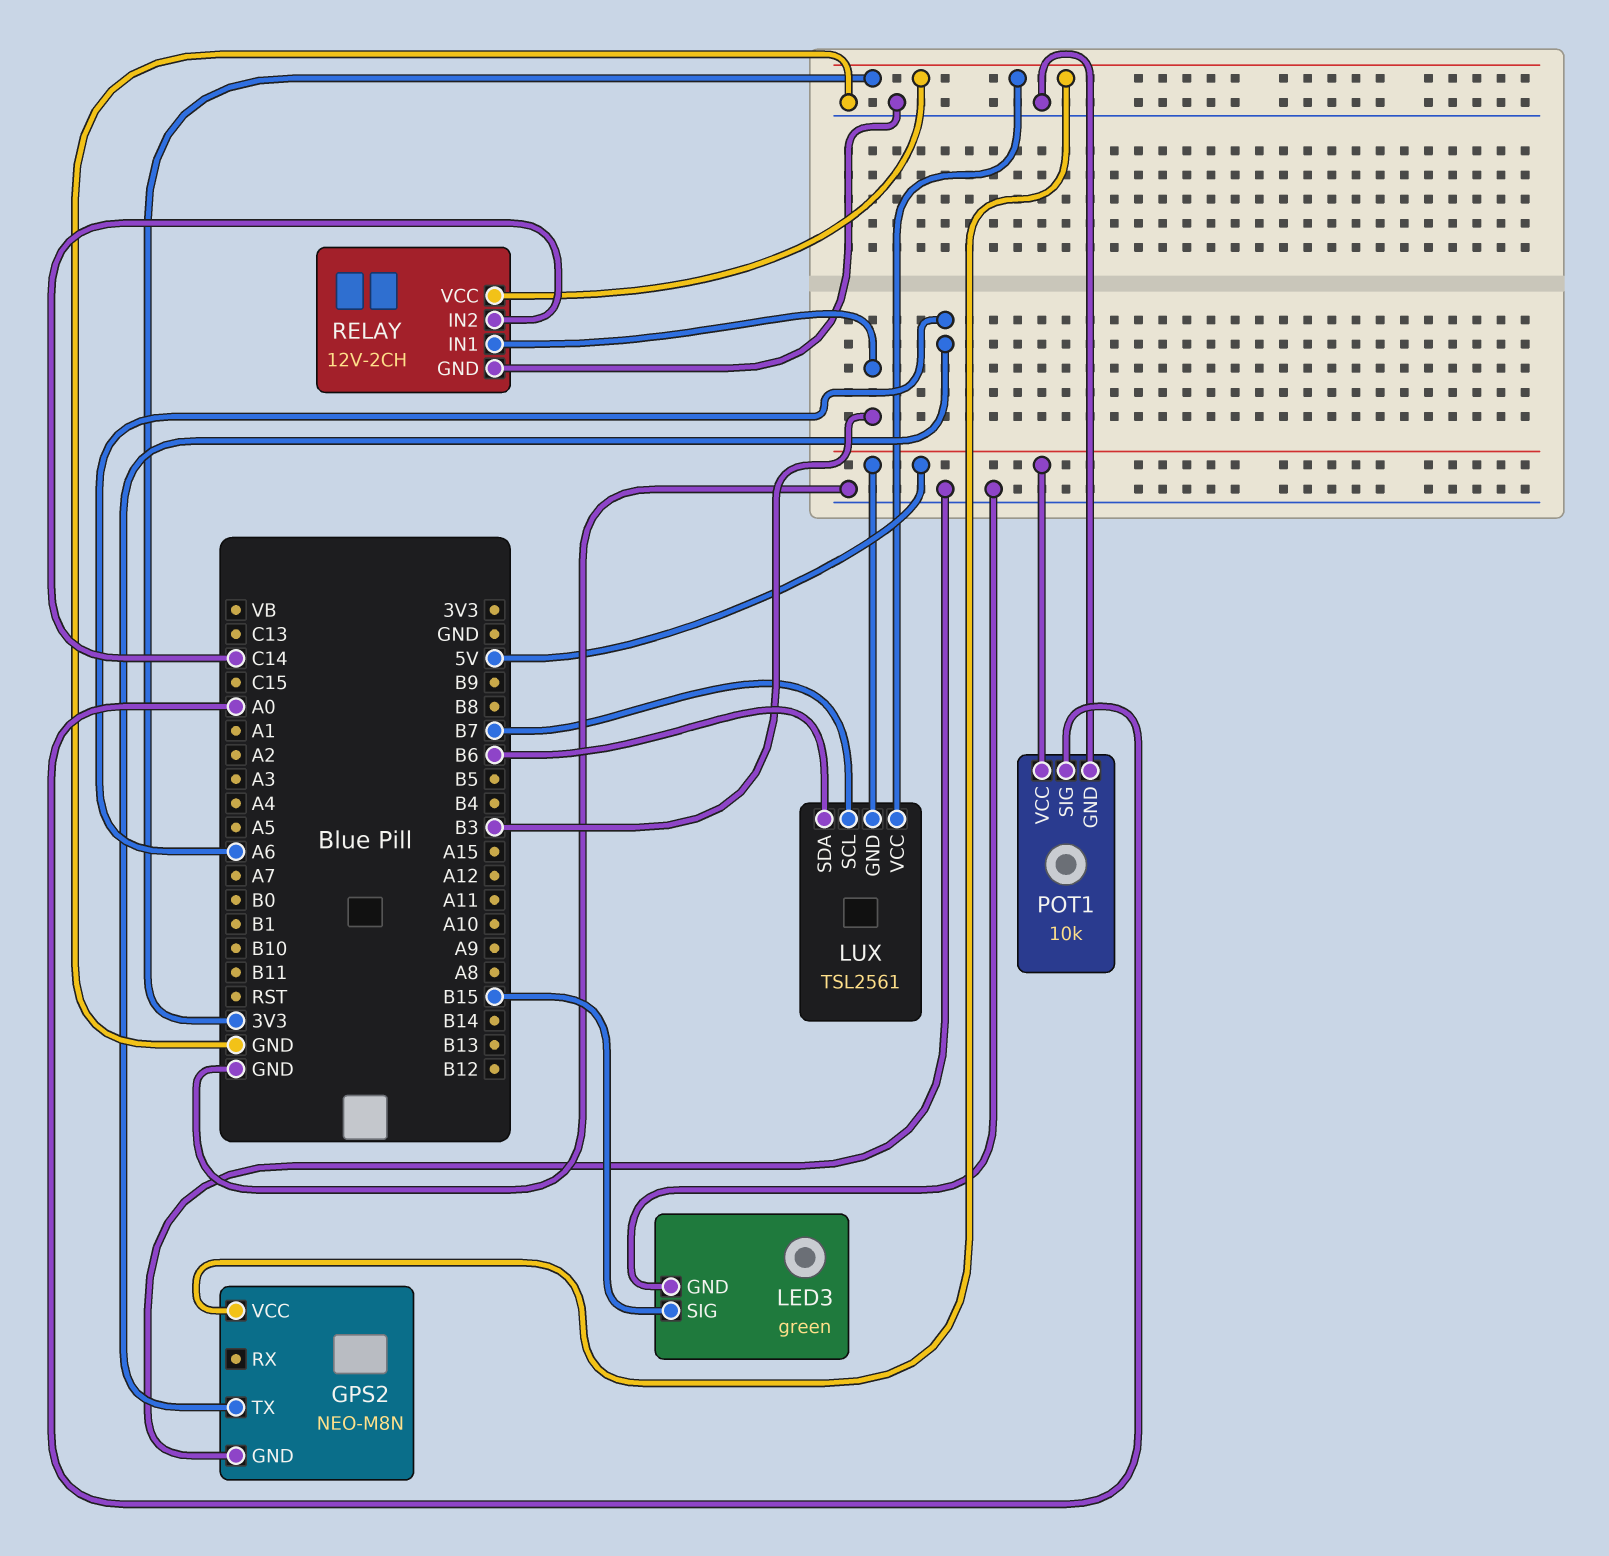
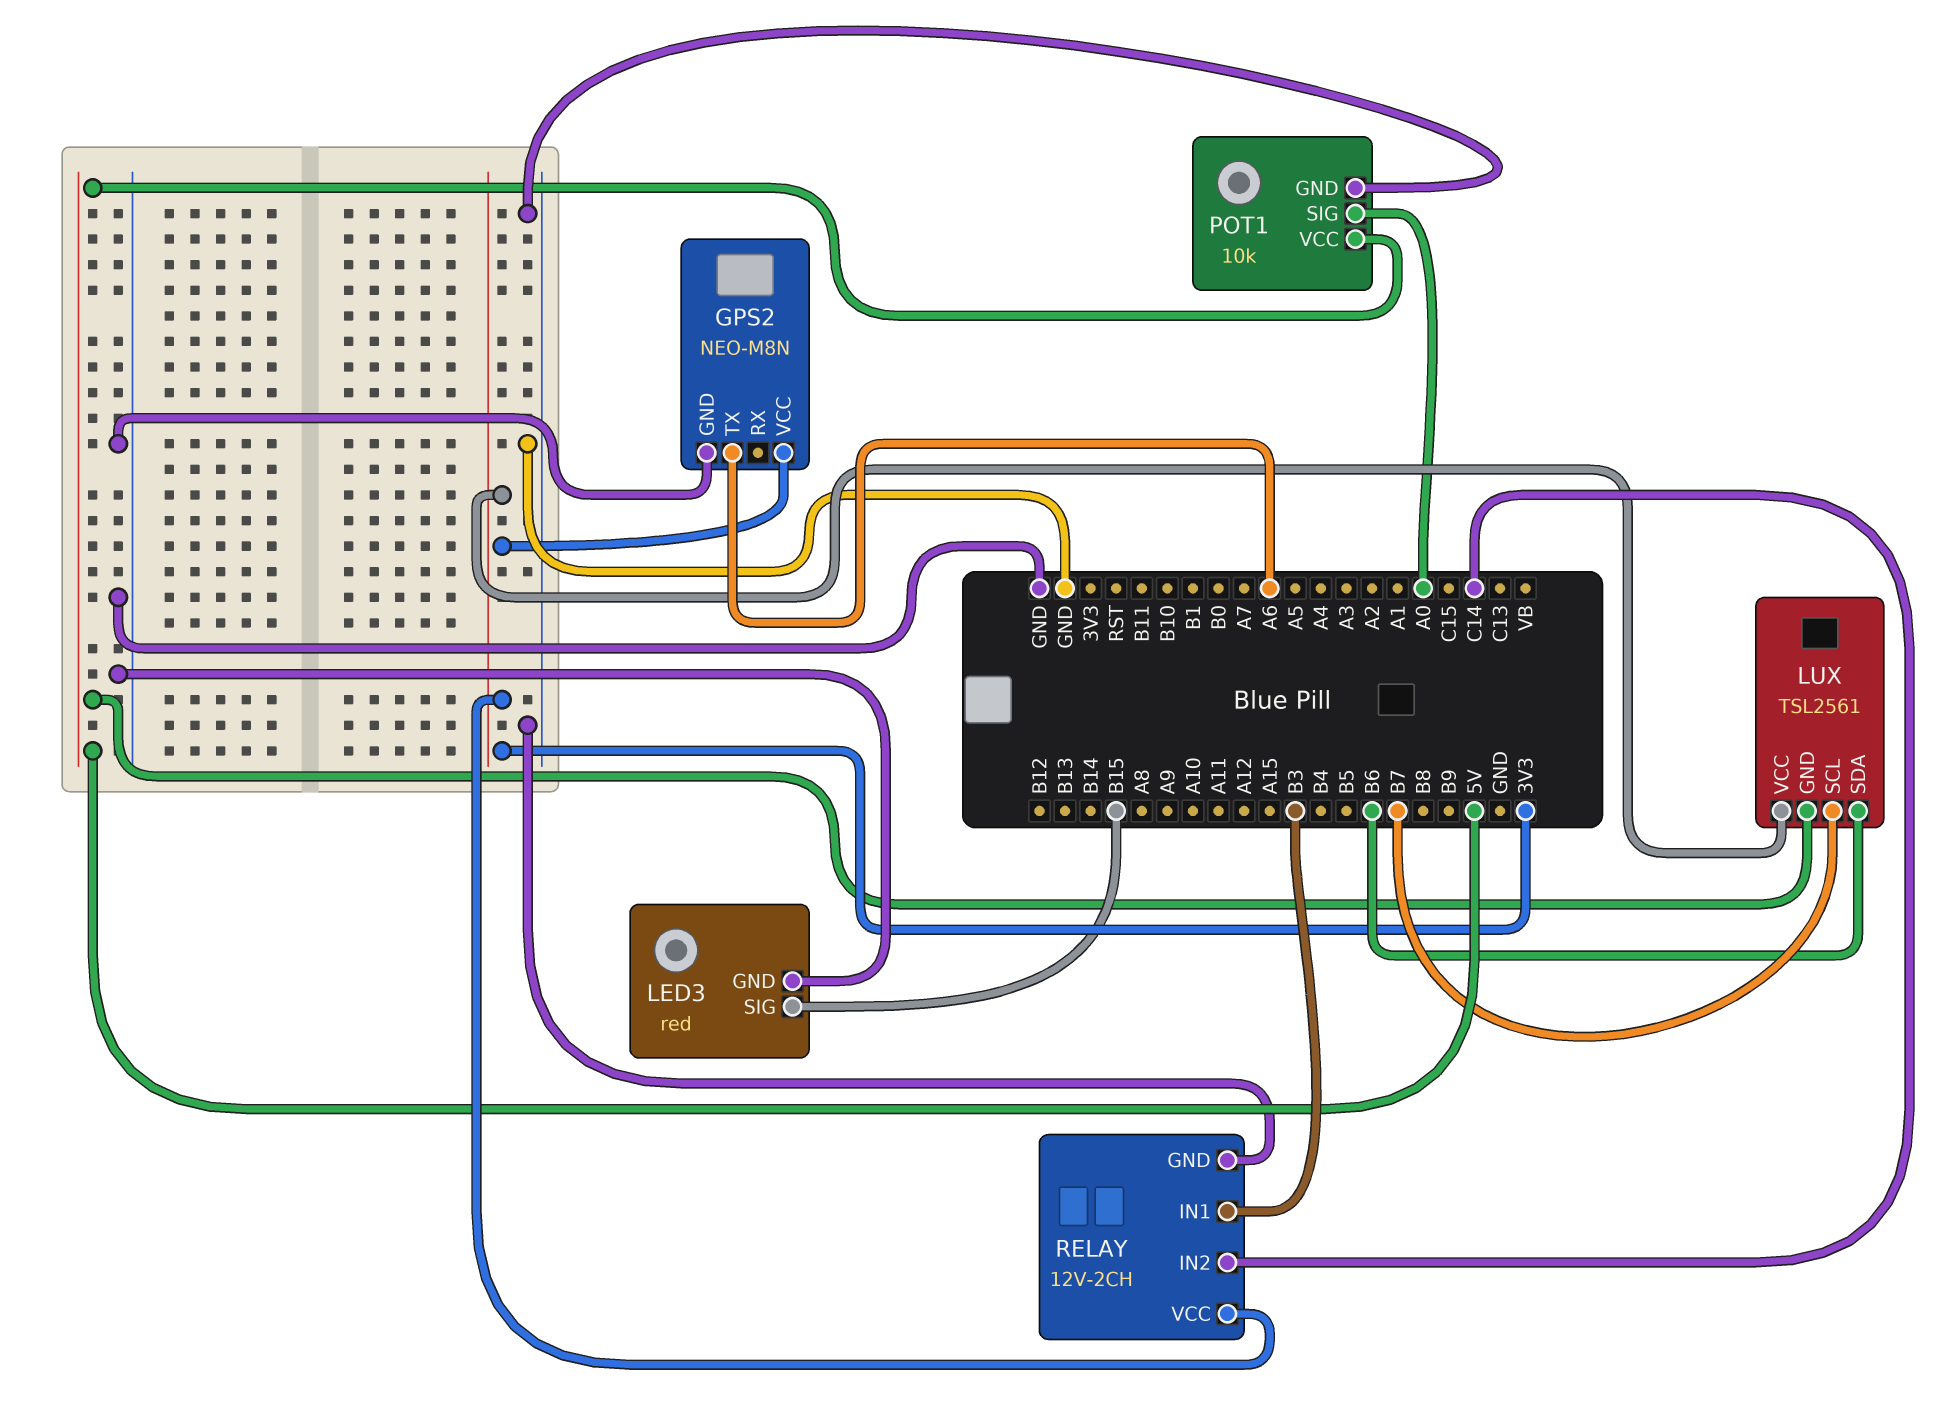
LED3: green -> red

